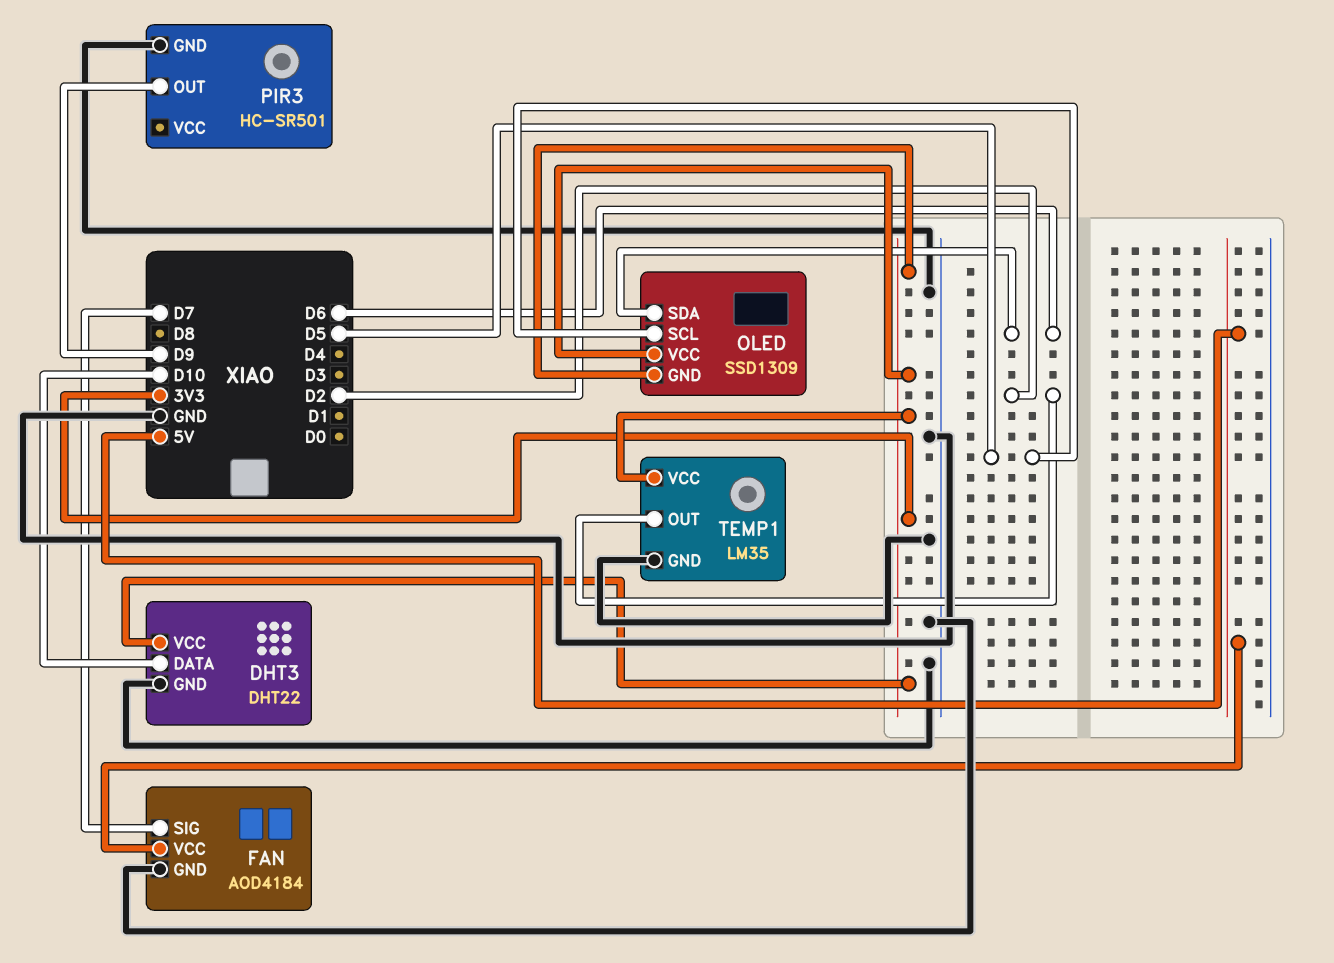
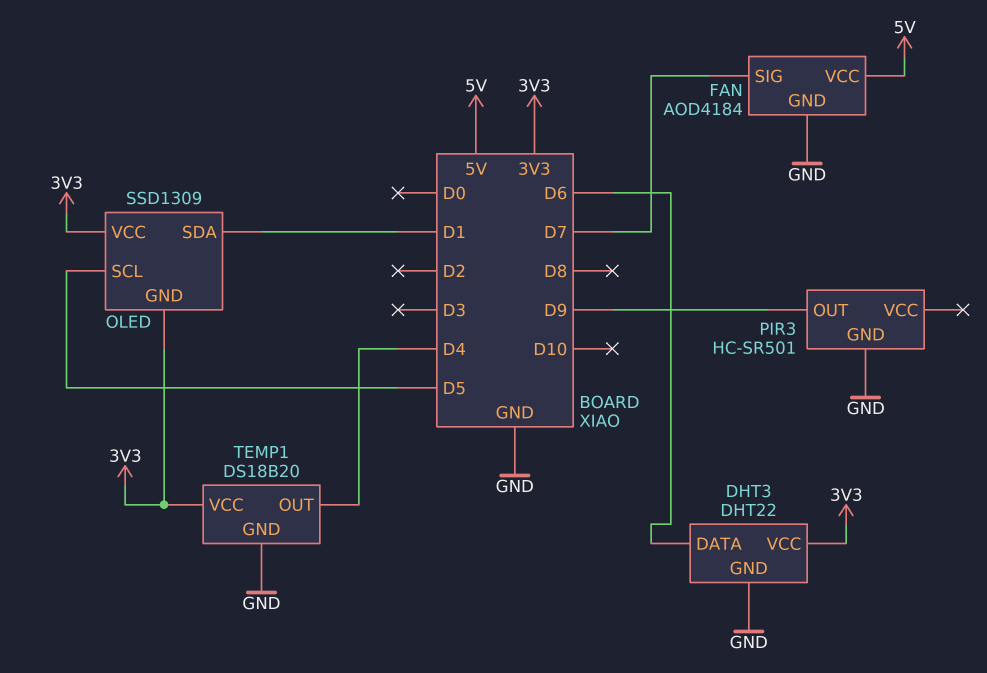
DHT3 pin DATA: D10 -> D6
OLED pin SDA: D6 -> D1
TEMP1: LM35 -> DS18B20
TEMP1 pin OUT: D2 -> D4

